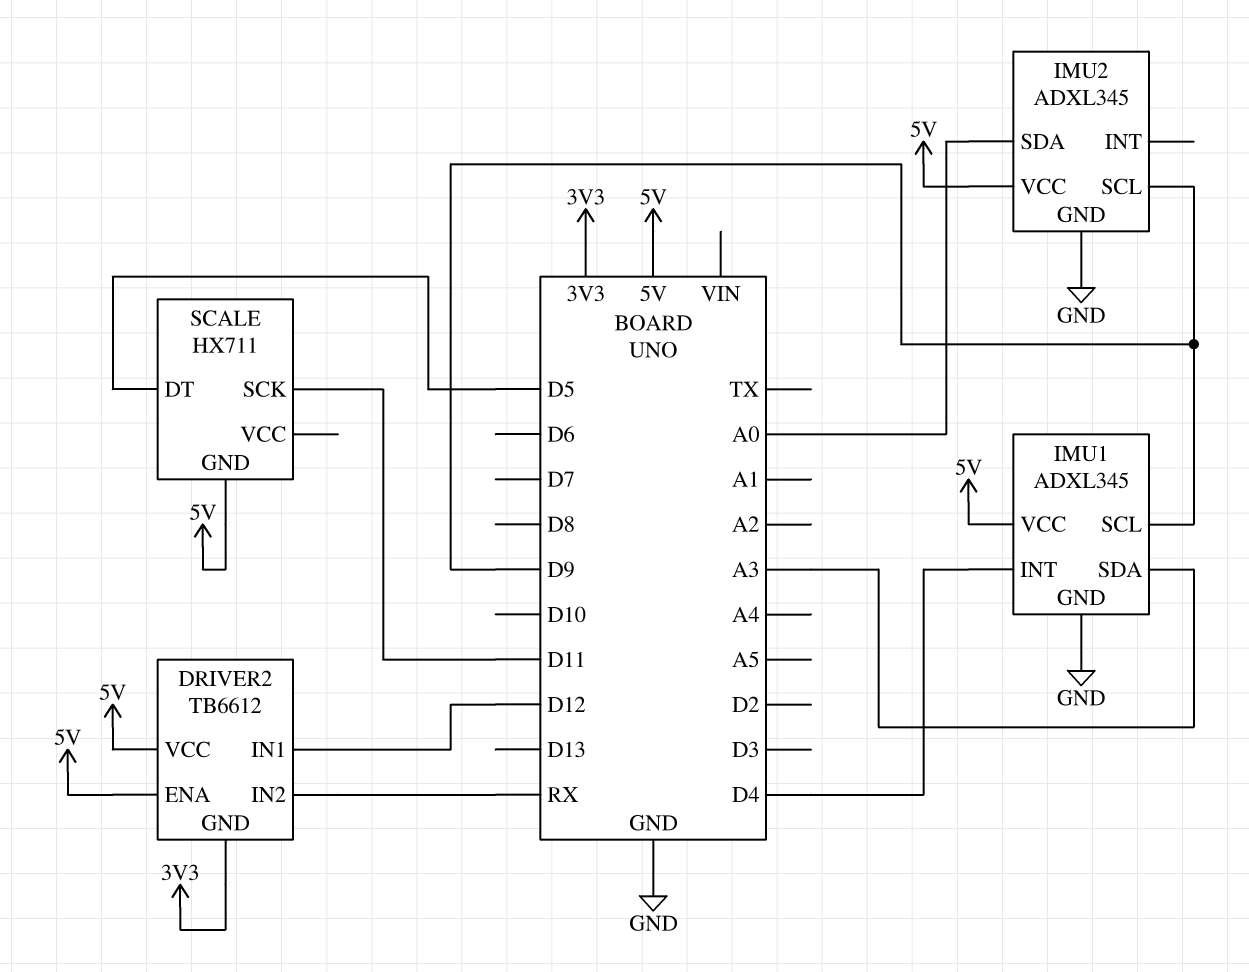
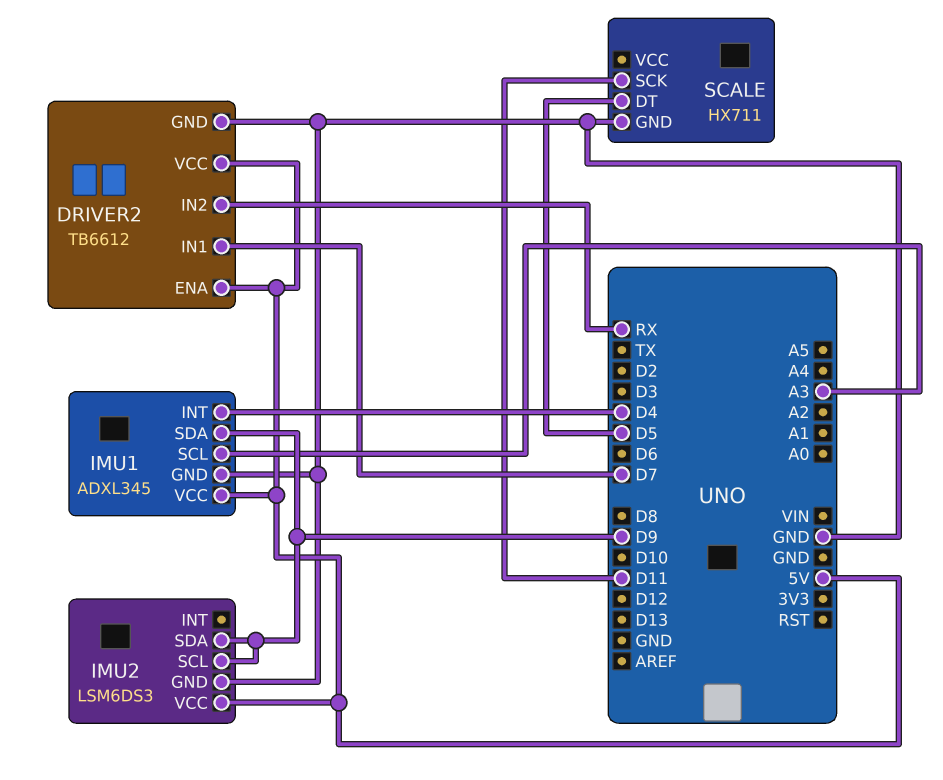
DRIVER2 pin GND: 3V3 -> GND
DRIVER2 pin IN1: D12 -> D7
IMU1 pin SCL: D9 -> A3
IMU1 pin SDA: A3 -> D9
IMU2: ADXL345 -> LSM6DS3
IMU2 pin SDA: A0 -> D9
SCALE pin GND: 5V -> GND

